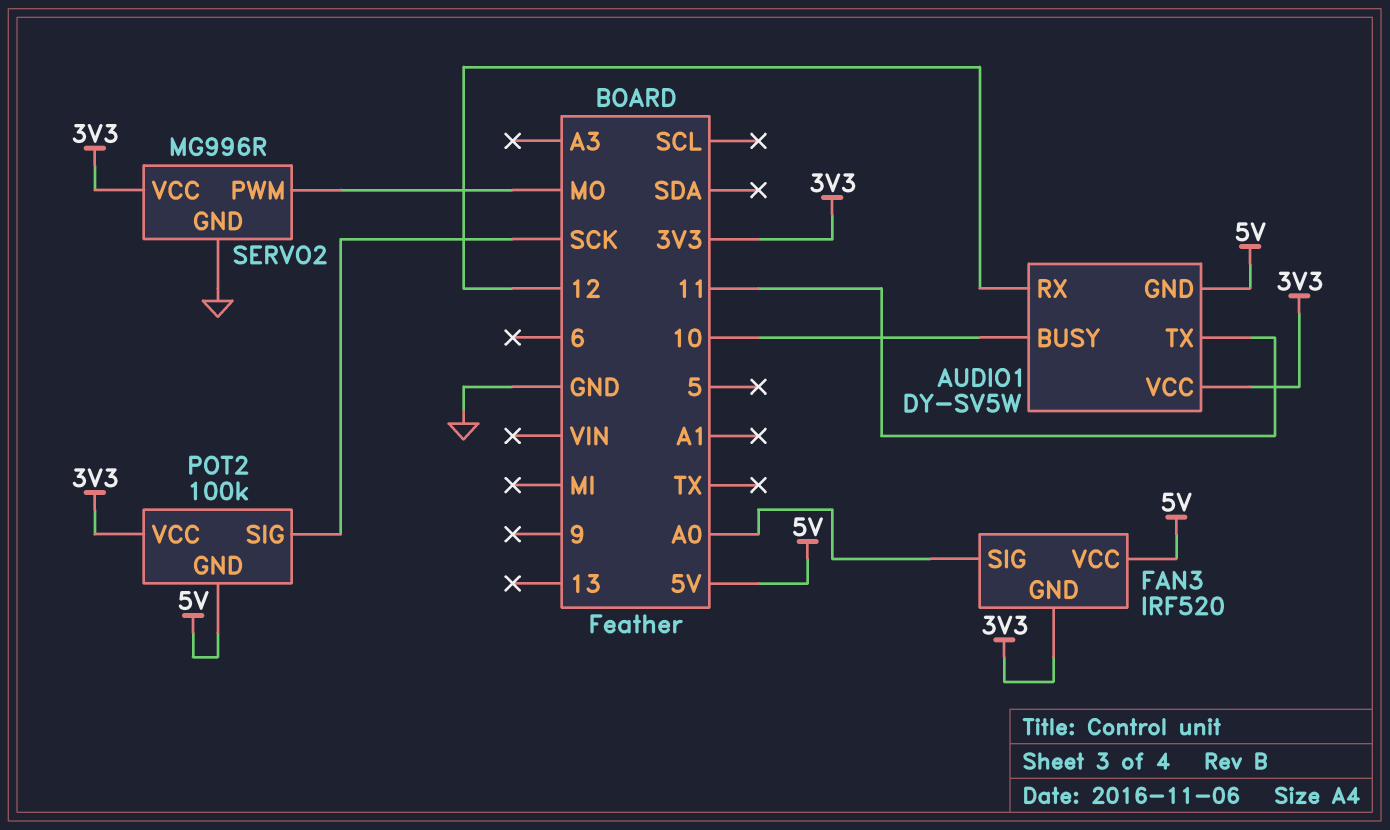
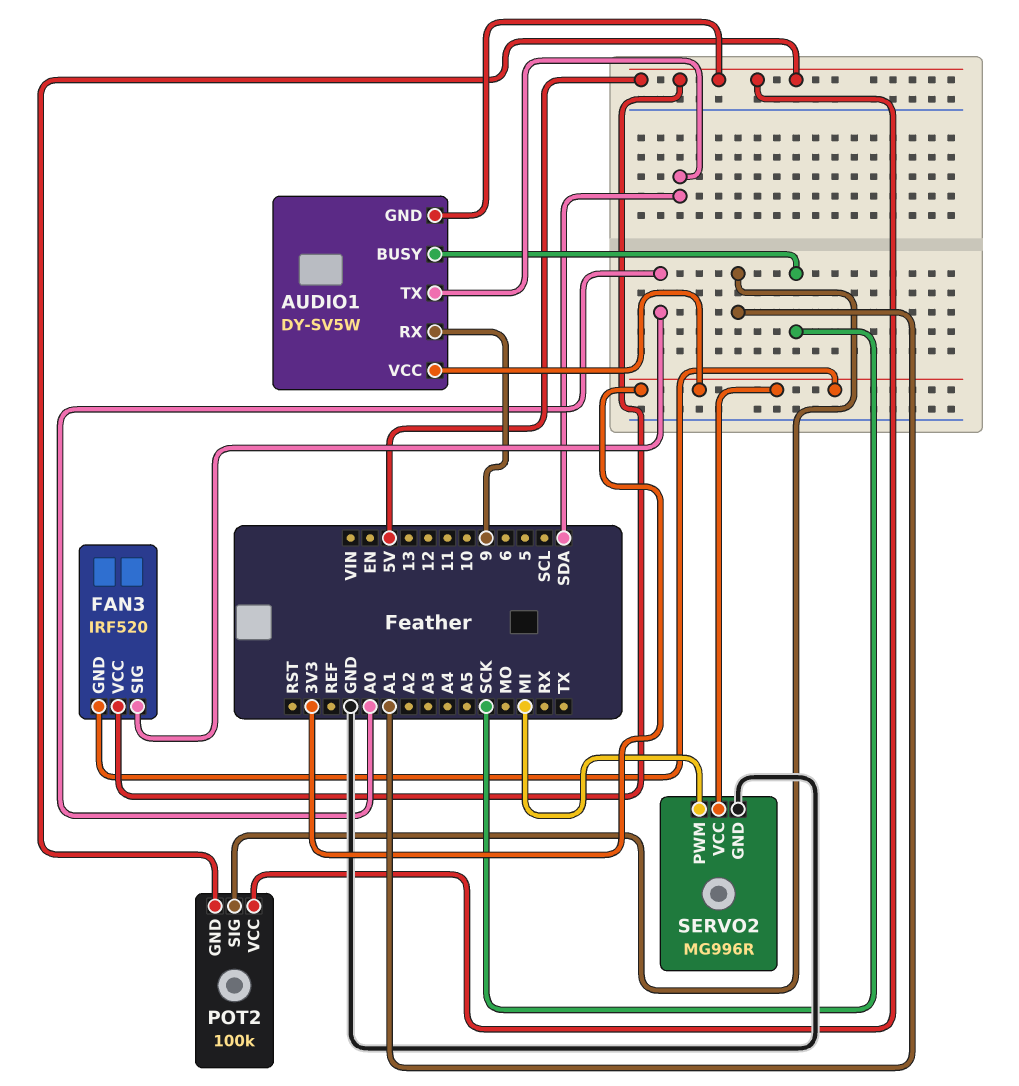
AUDIO1 pin BUSY: 10 -> SCK
AUDIO1 pin RX: 12 -> 9
AUDIO1 pin TX: 11 -> SDA
POT2 pin SIG: SCK -> A1
POT2 pin VCC: 3V3 -> 5V
SERVO2 pin PWM: MO -> MI

